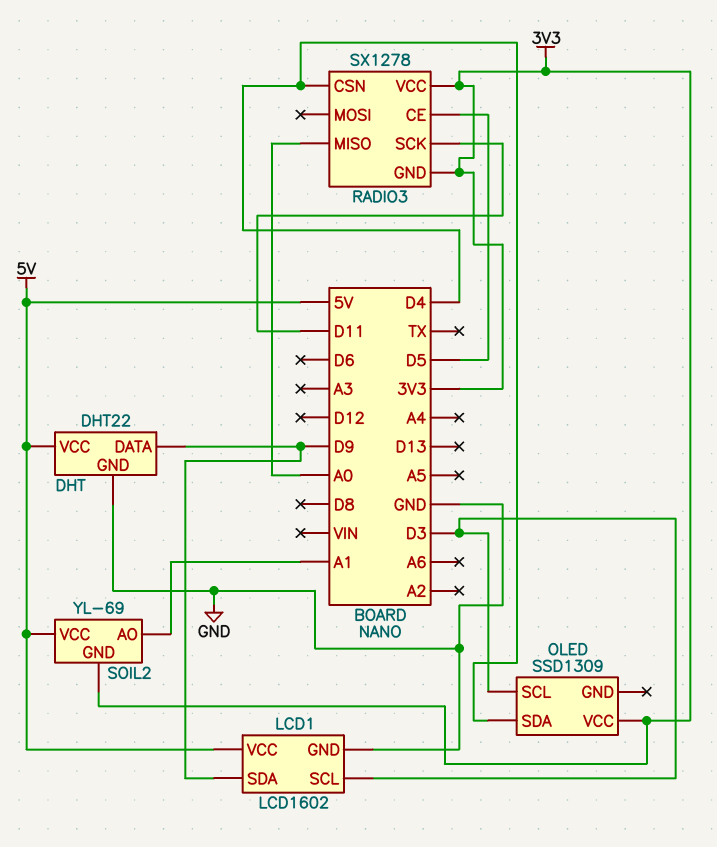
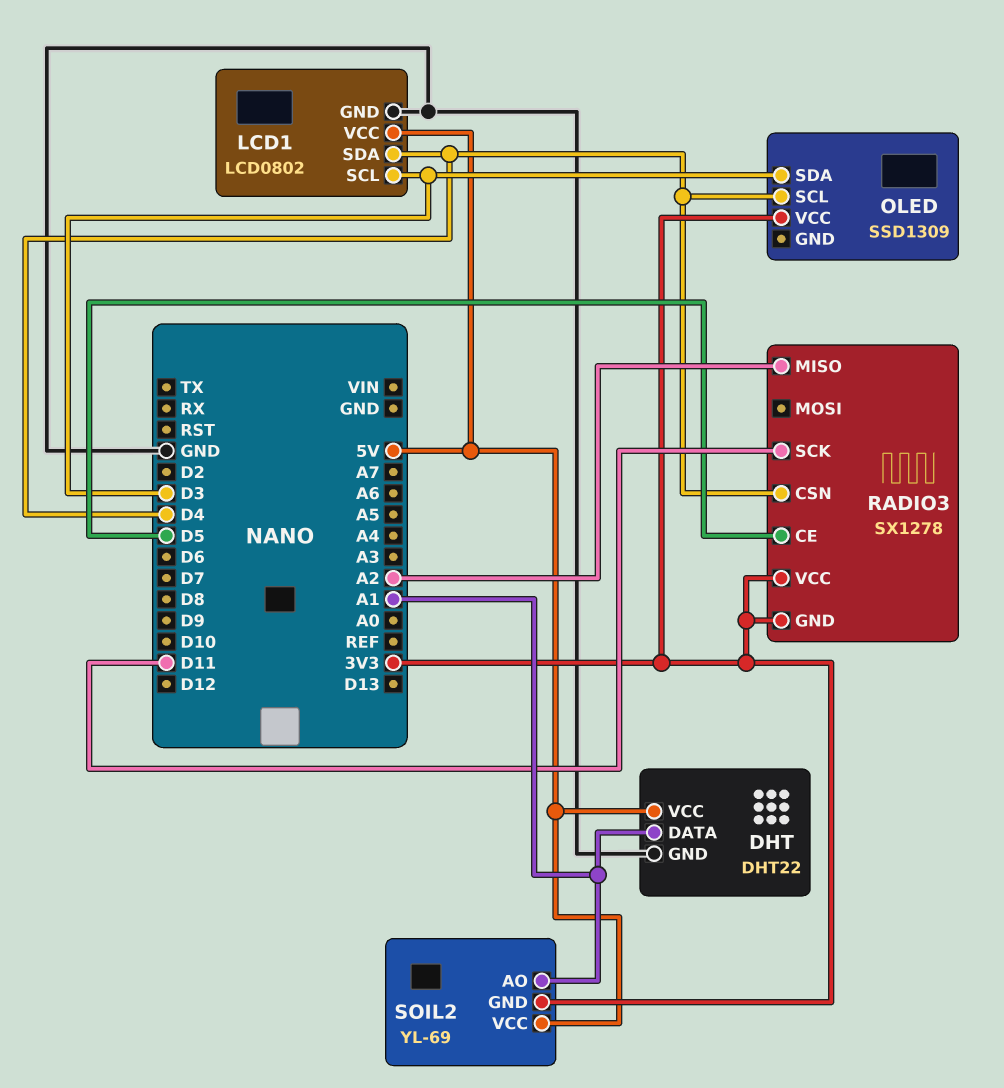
DHT pin DATA: D9 -> A1
LCD1: LCD1602 -> LCD0802
LCD1 pin SDA: D9 -> D4
OLED pin SCL: D3 -> D4
OLED pin SDA: D4 -> D3
RADIO3 pin MISO: A0 -> A2

